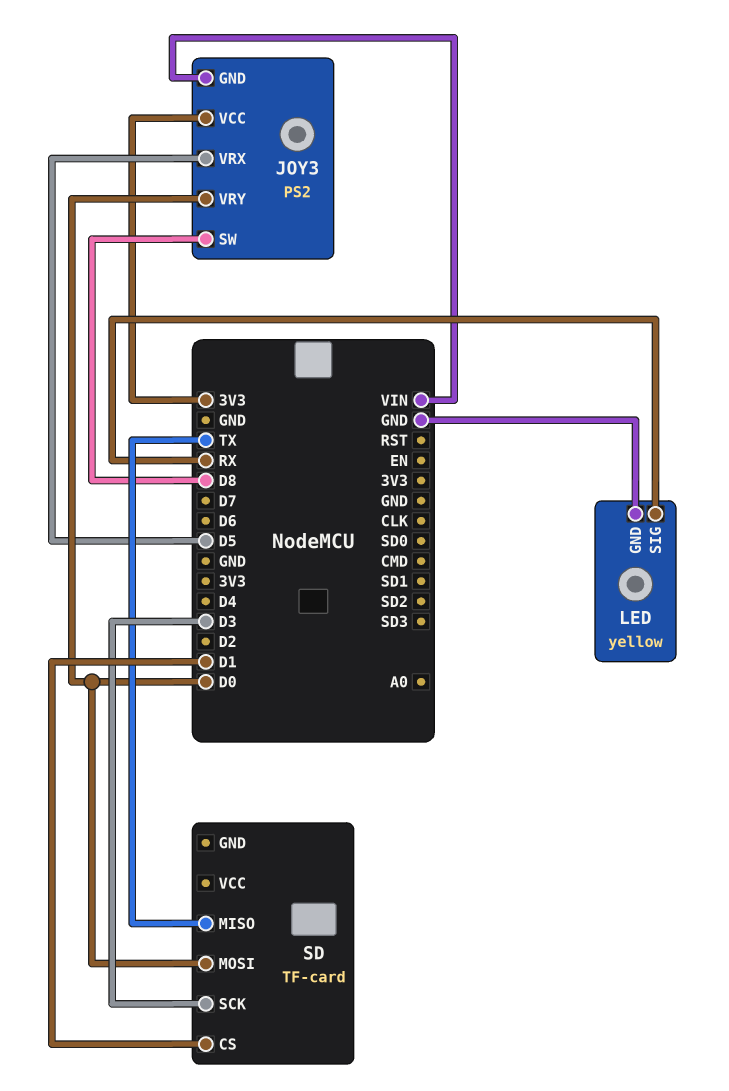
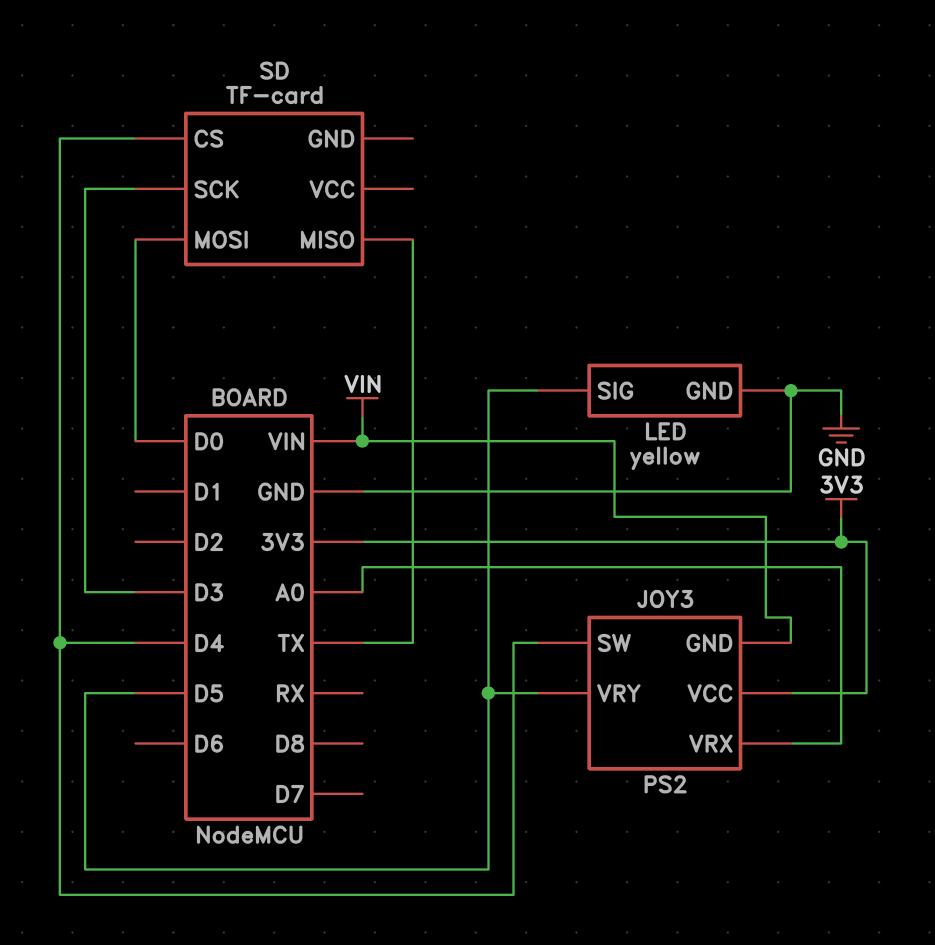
JOY3 pin SW: D8 -> D4
JOY3 pin VRX: D5 -> A0
JOY3 pin VRY: D0 -> D5
LED pin SIG: RX -> D5
SD pin CS: D1 -> D4

